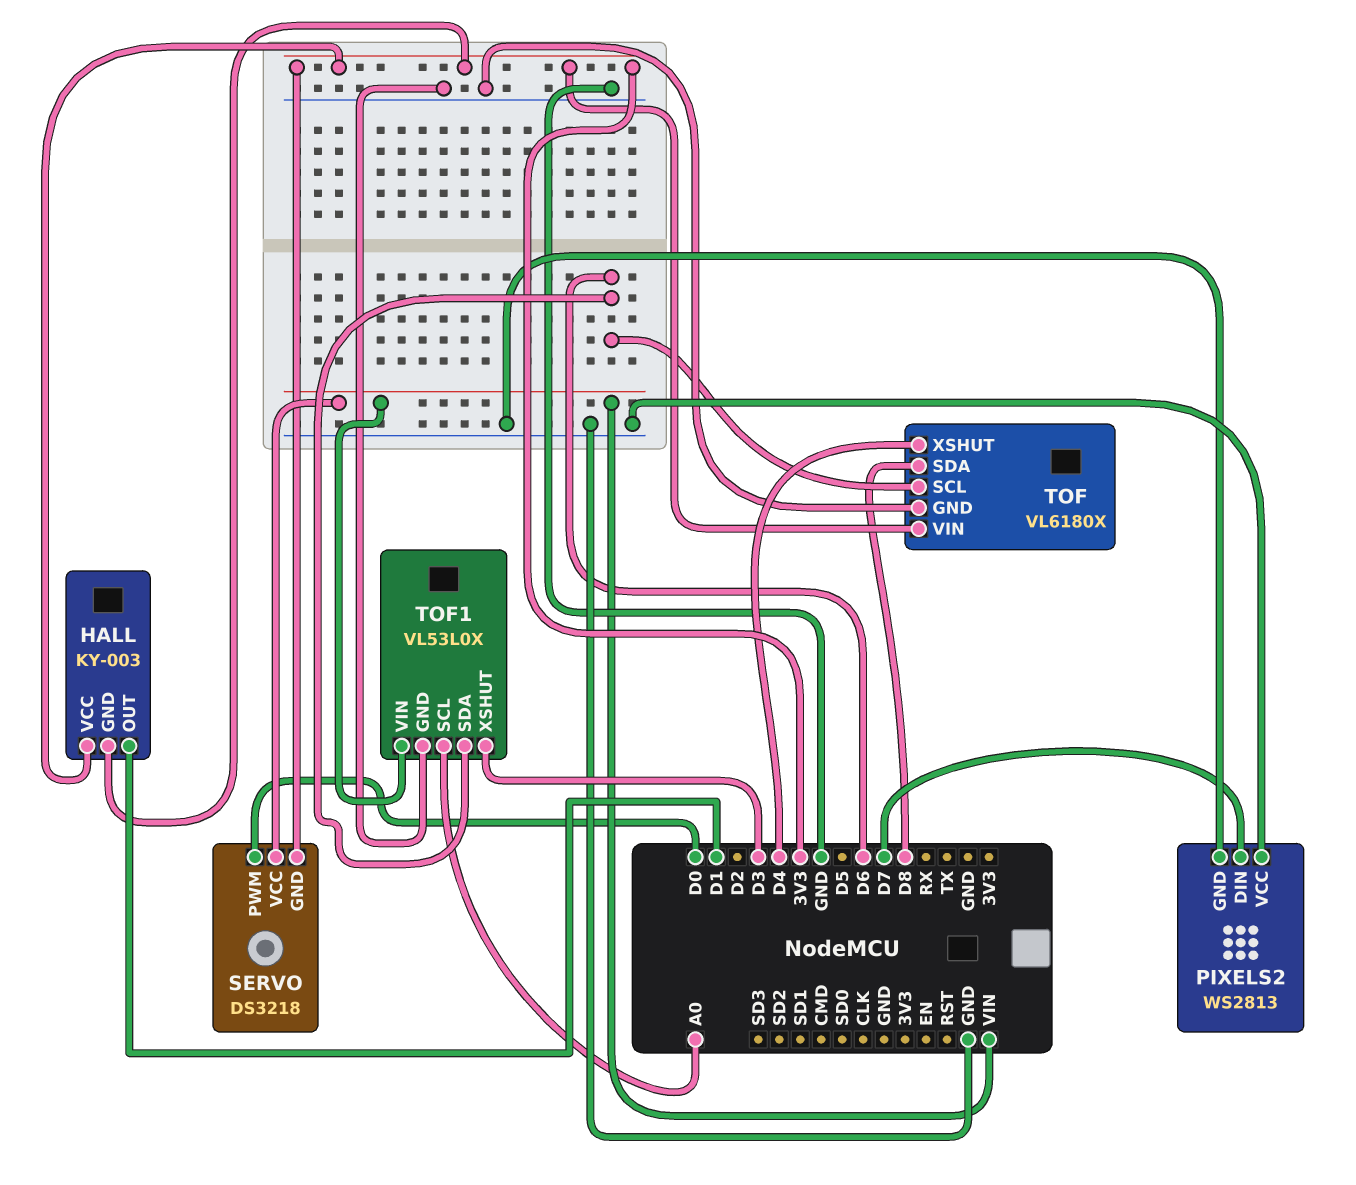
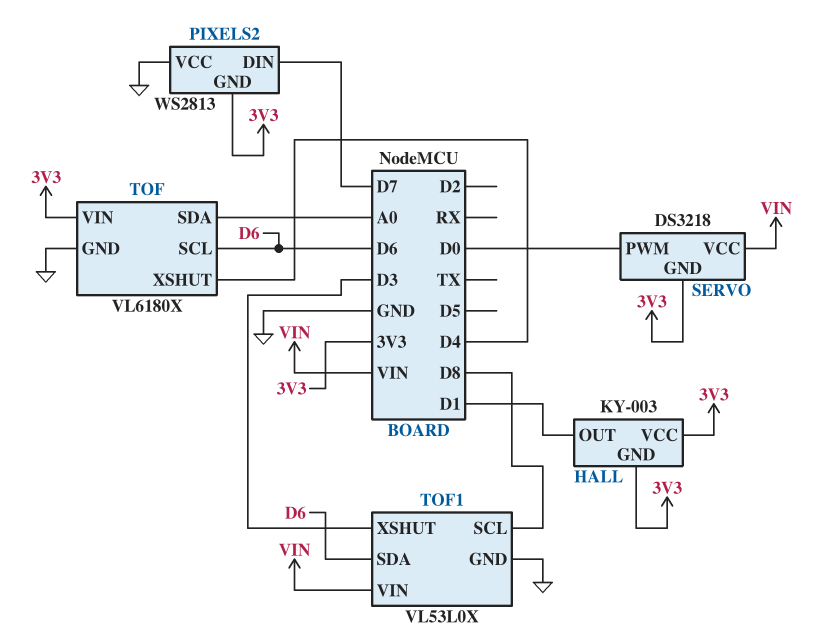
PIXELS2 pin GND: GND -> 3V3
TOF pin SDA: D8 -> A0
TOF1 pin SCL: A0 -> D8

